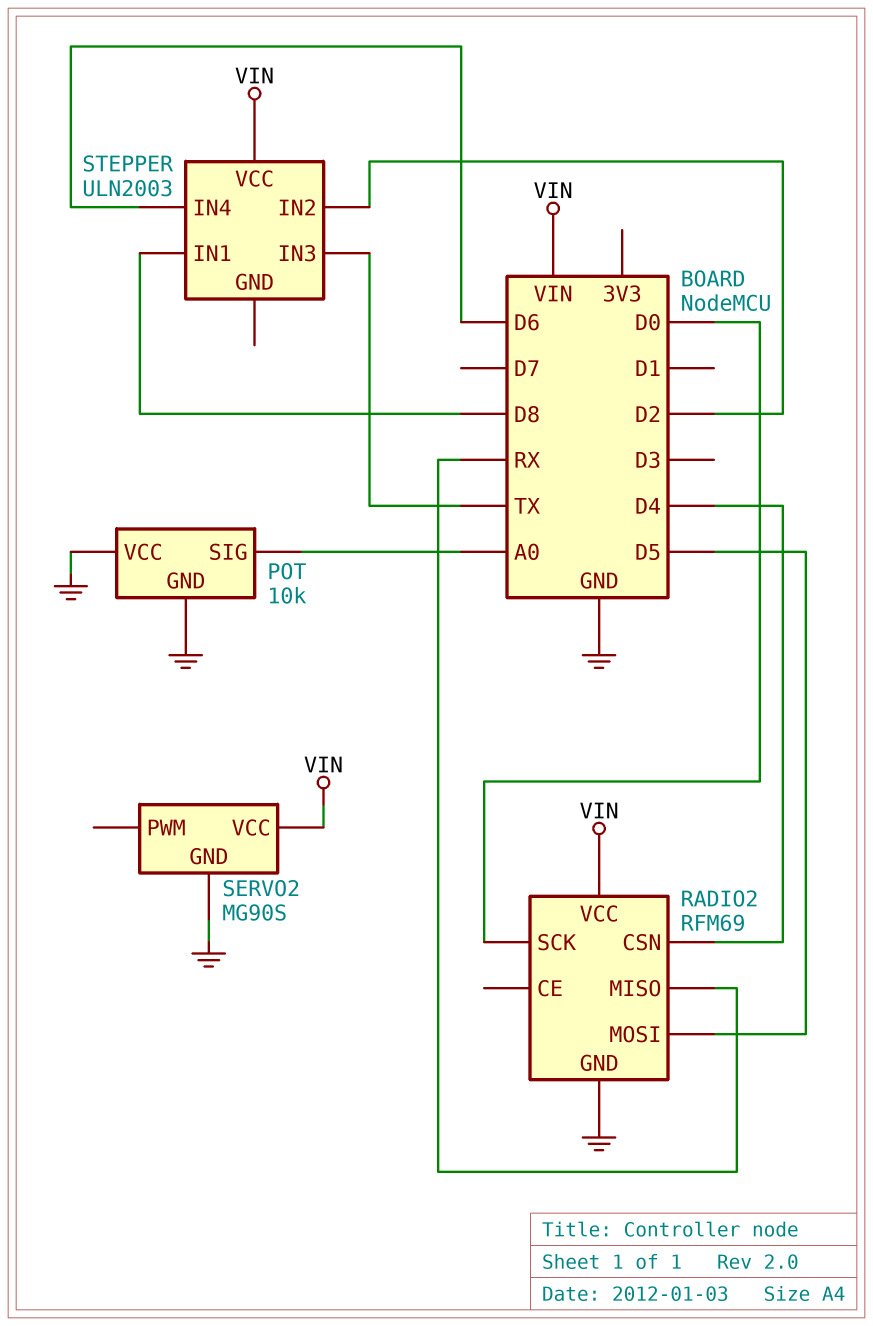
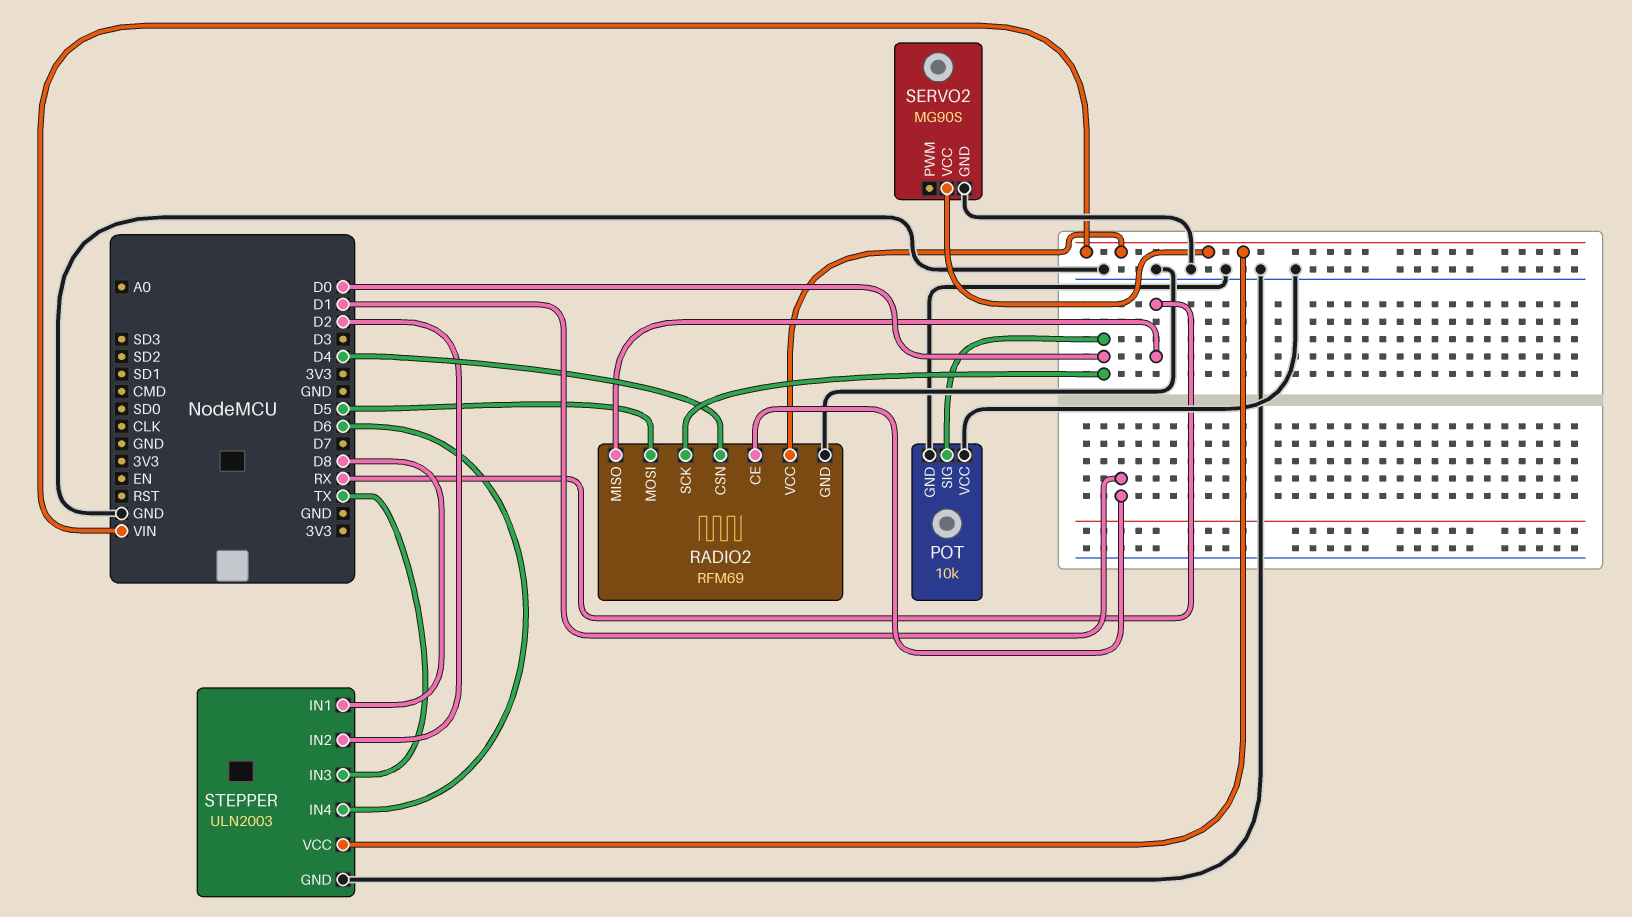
POT pin SIG: A0 -> D0
RADIO2 pin CE: none -> D1
STEPPER pin GND: none -> GND

